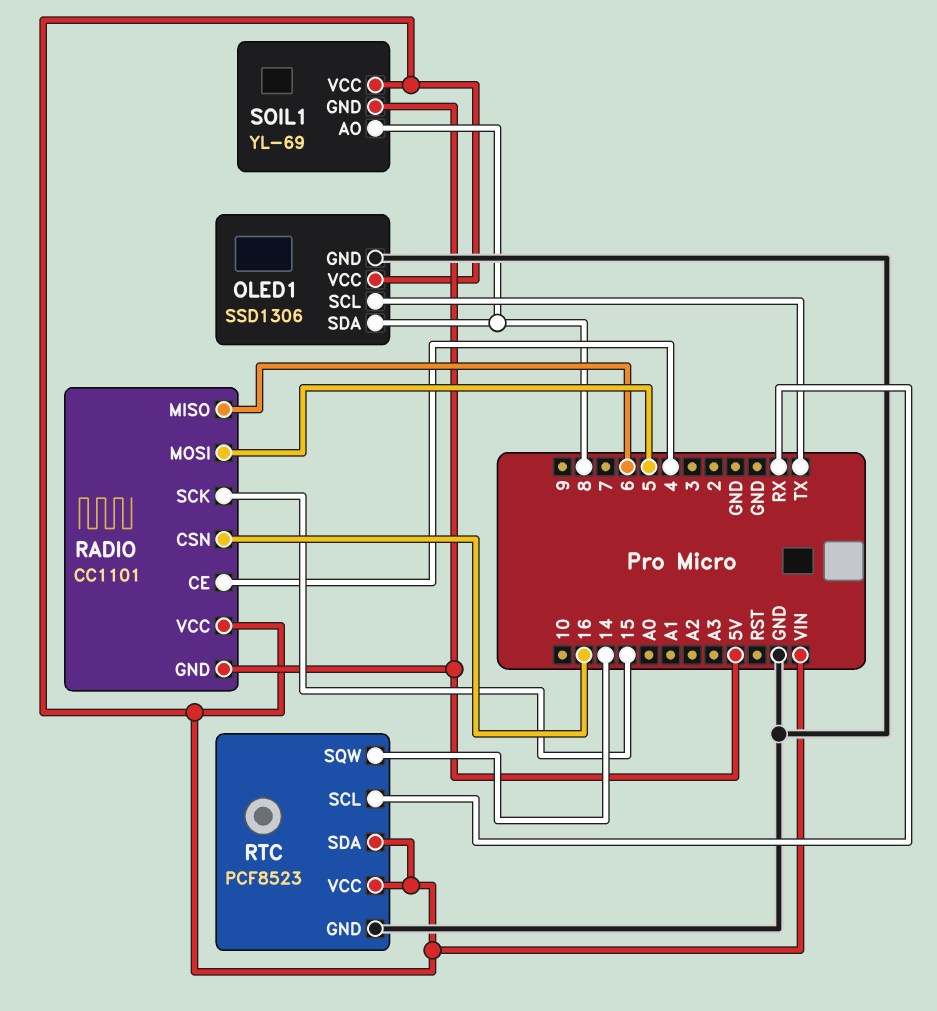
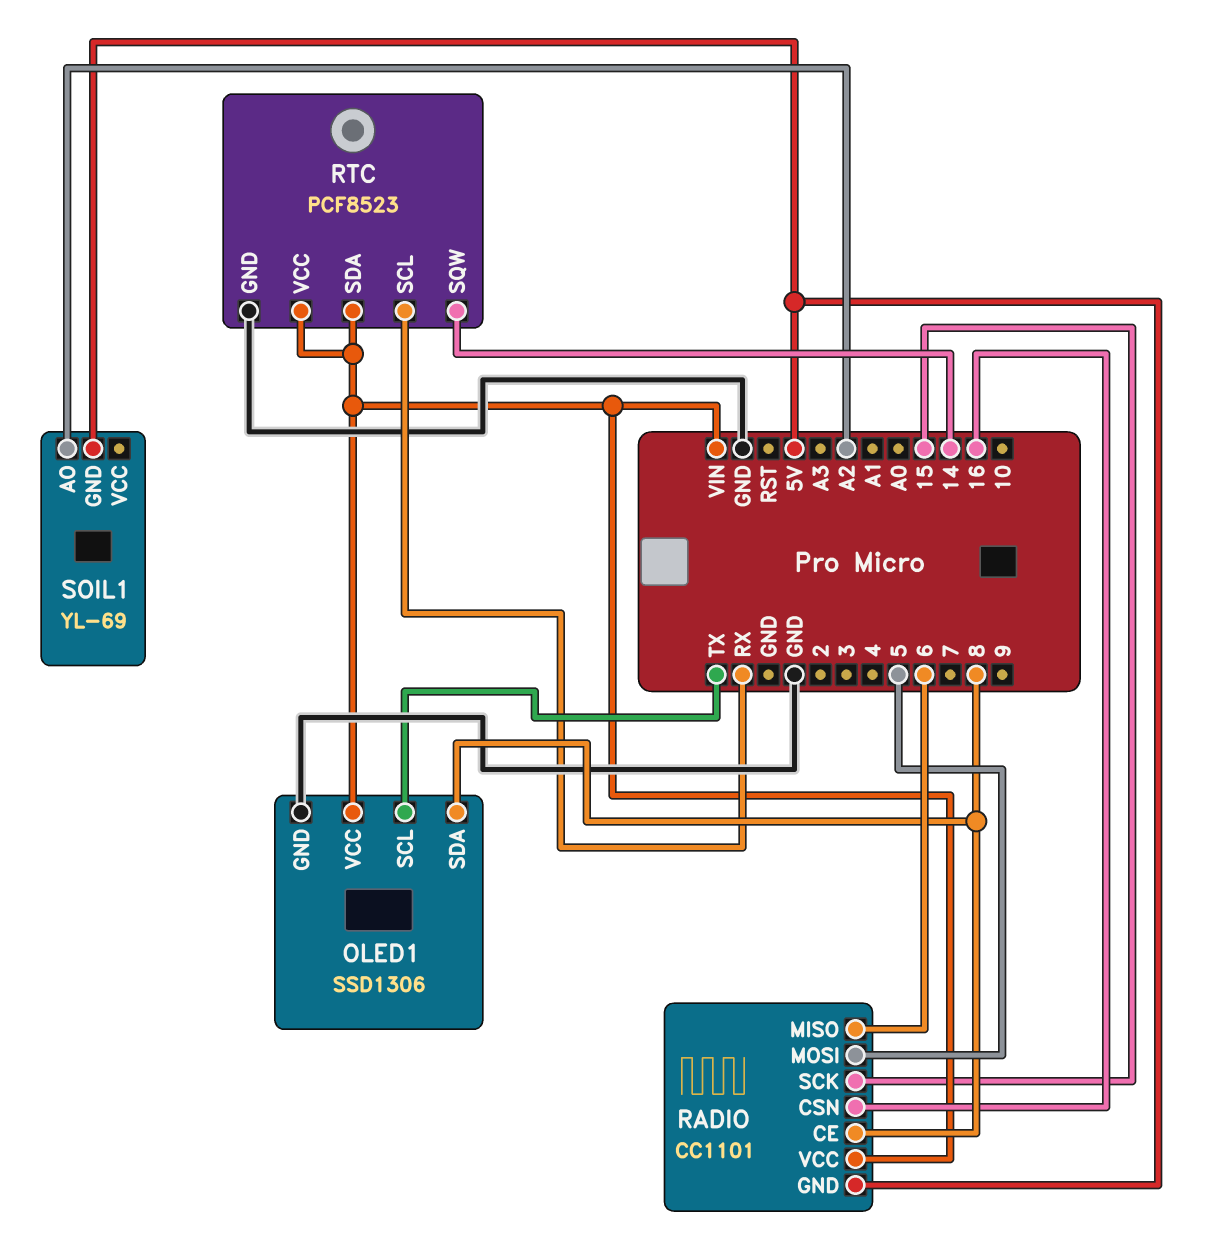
RADIO pin CE: 4 -> 8
SOIL1 pin AO: 8 -> A2
SOIL1 pin VCC: VIN -> none

